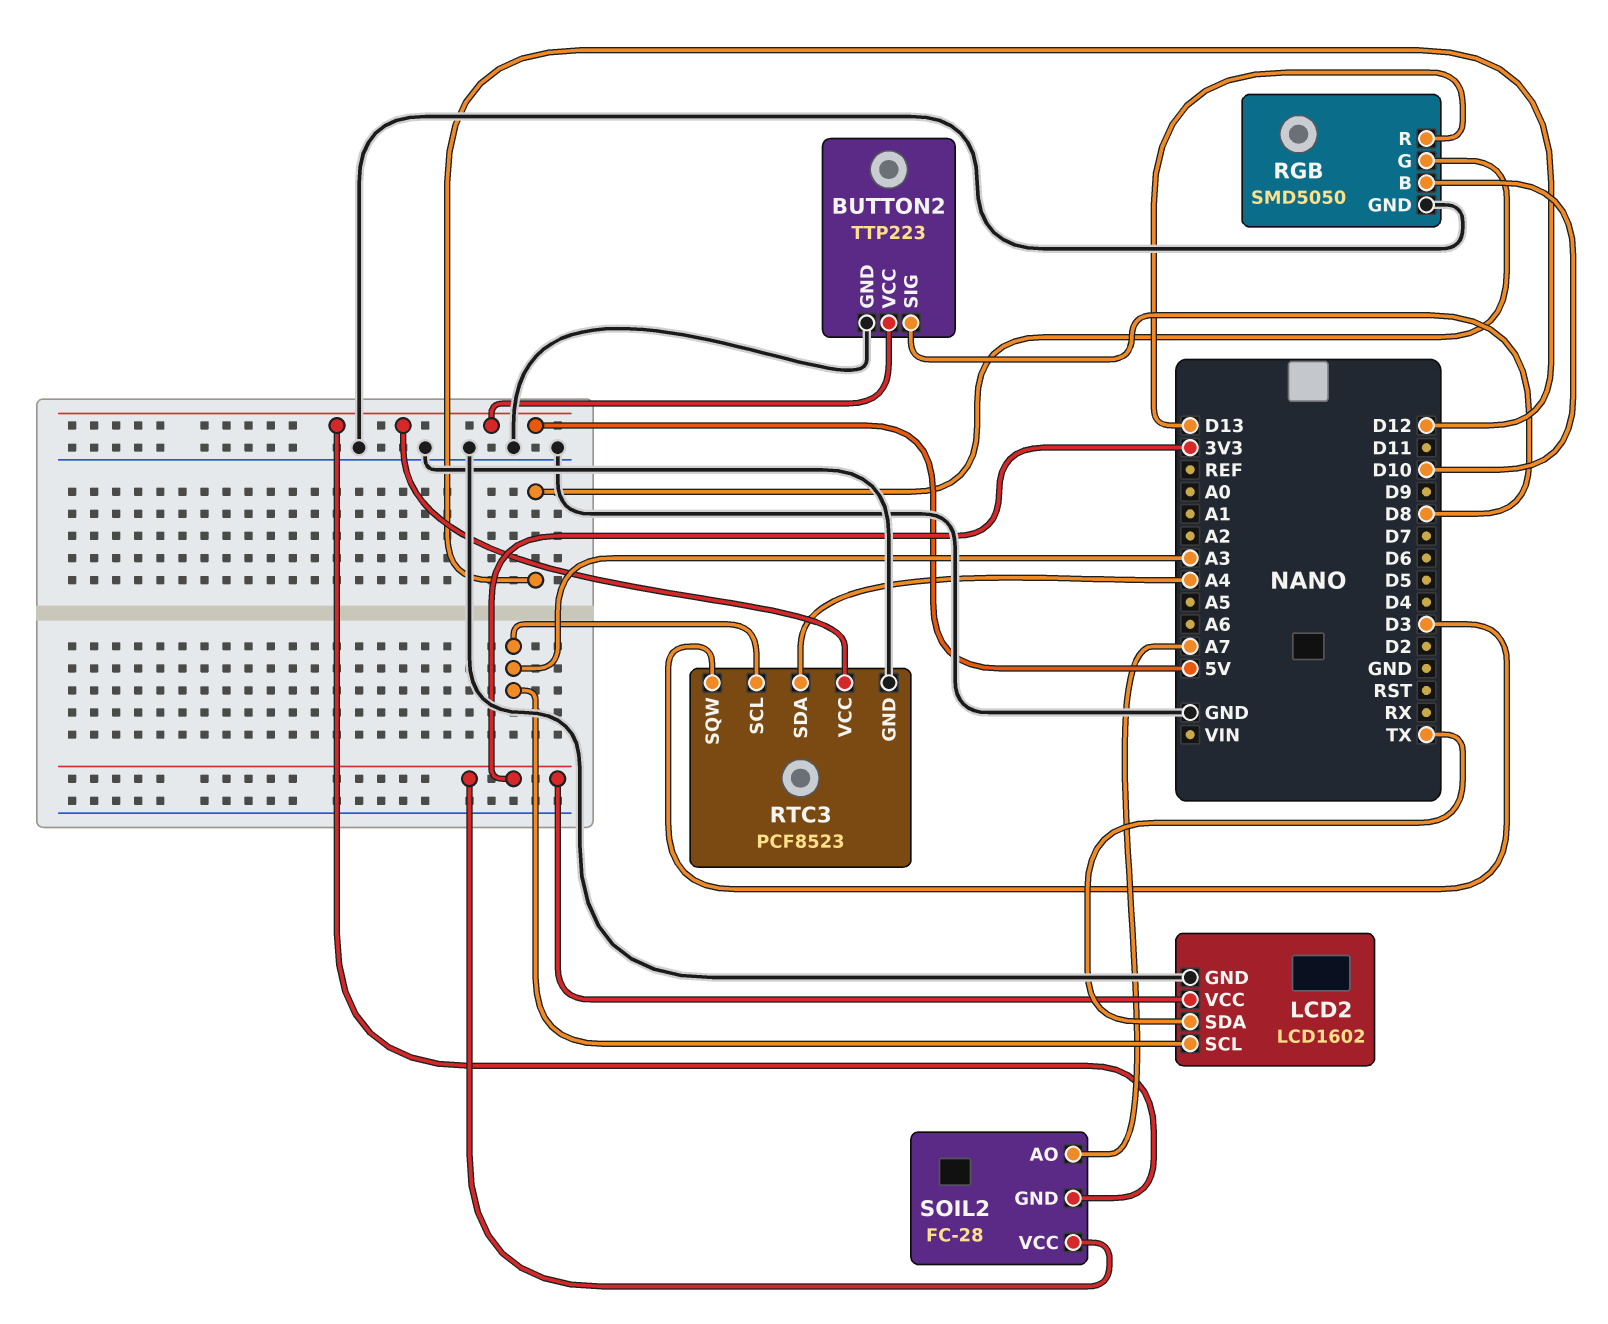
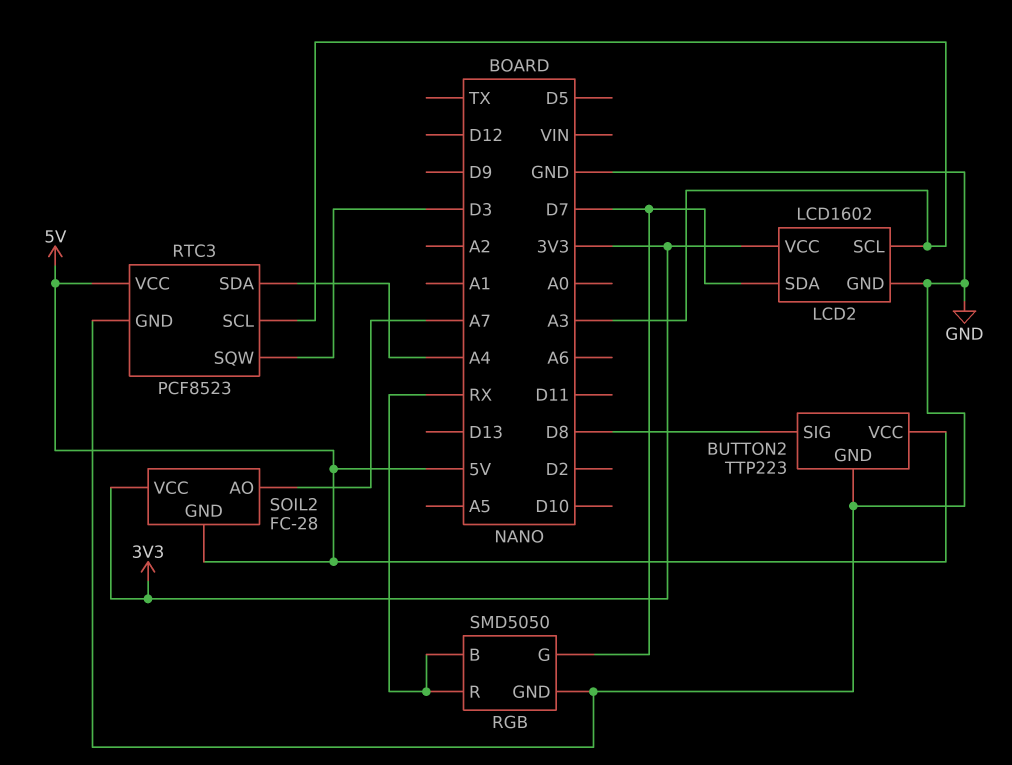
LCD2 pin SDA: TX -> D7
RGB pin B: D10 -> RX
RGB pin G: D12 -> D7
RGB pin R: D13 -> RX

